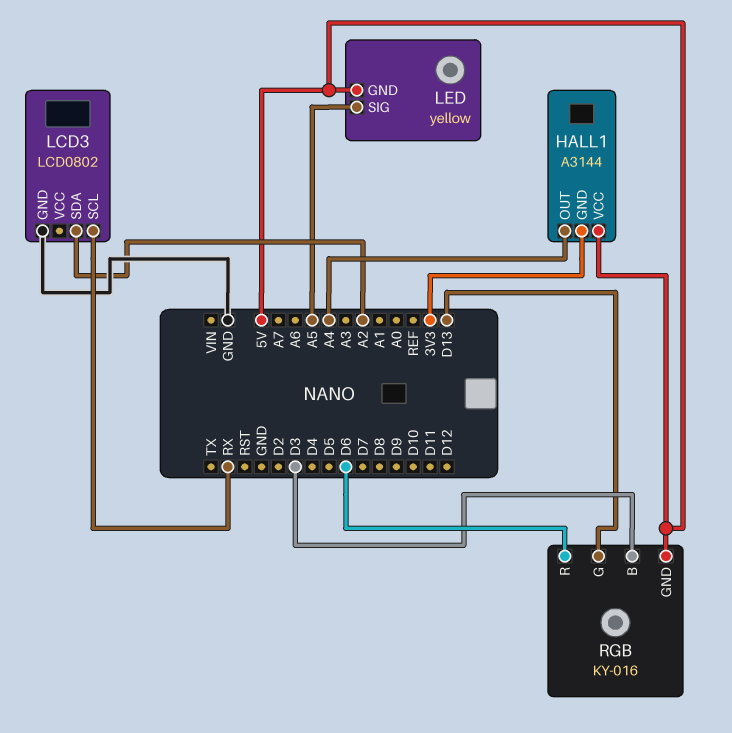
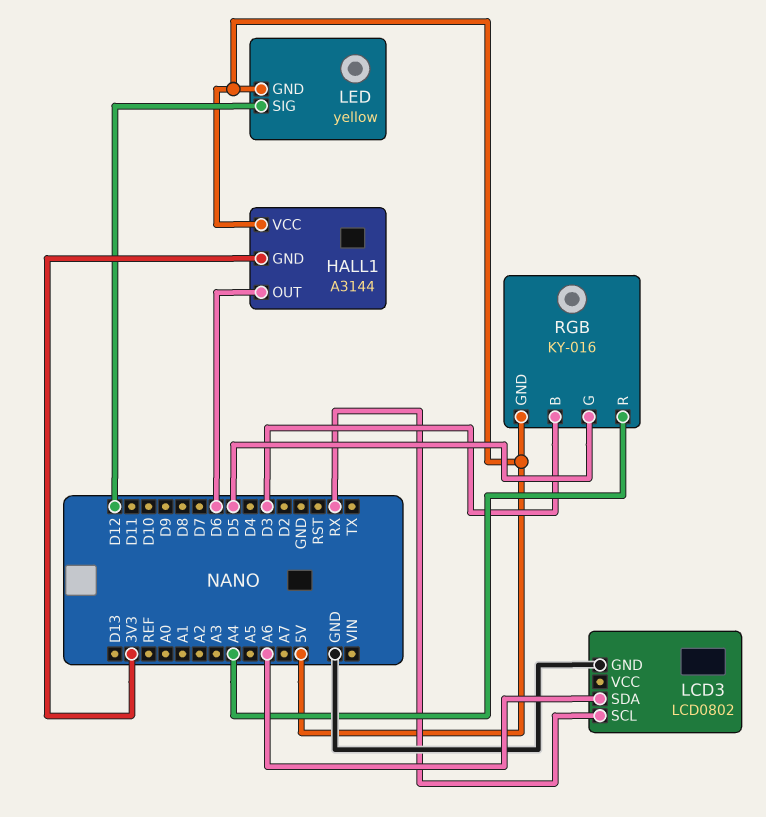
HALL1 pin OUT: A4 -> D6
LCD3 pin SDA: A2 -> A6
LED pin SIG: A5 -> D12
RGB pin G: D13 -> D5
RGB pin R: D6 -> A4

